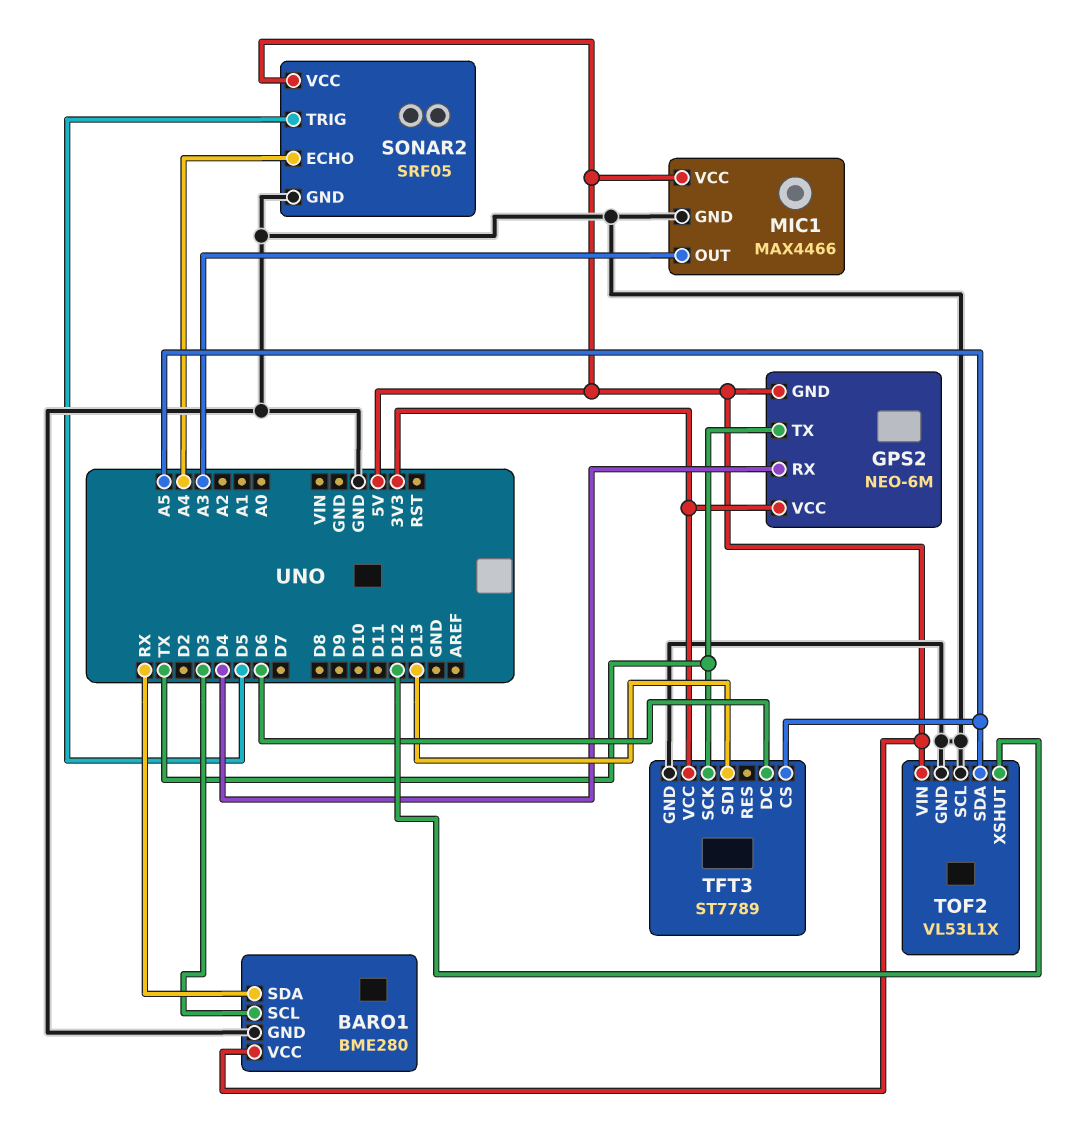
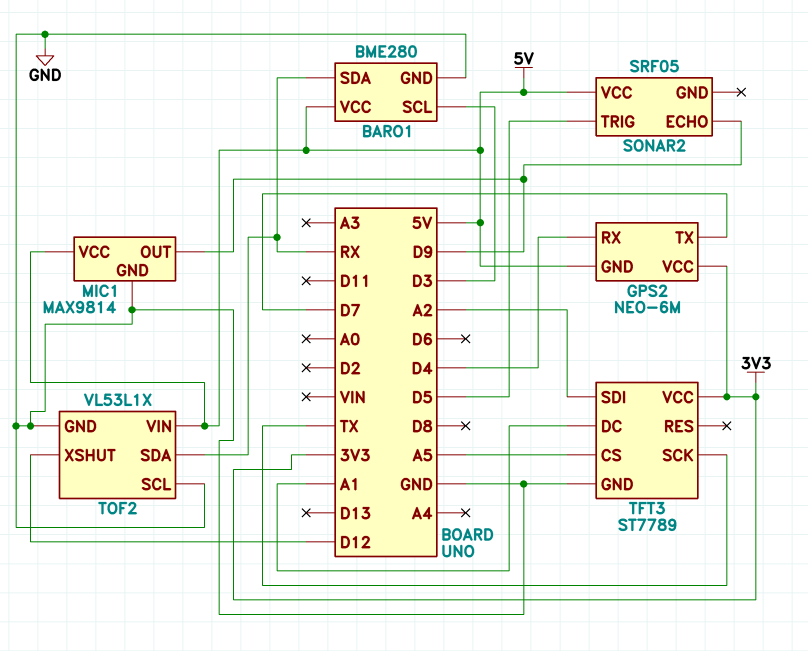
GPS2 pin TX: TX -> D7
MIC1: MAX4466 -> MAX9814
MIC1 pin OUT: A3 -> D9
SONAR2 pin ECHO: A4 -> D9
SONAR2 pin GND: GND -> none
TFT3 pin DC: D6 -> A1
TFT3 pin SDI: D13 -> A2
TOF2 pin SDA: A5 -> RX

